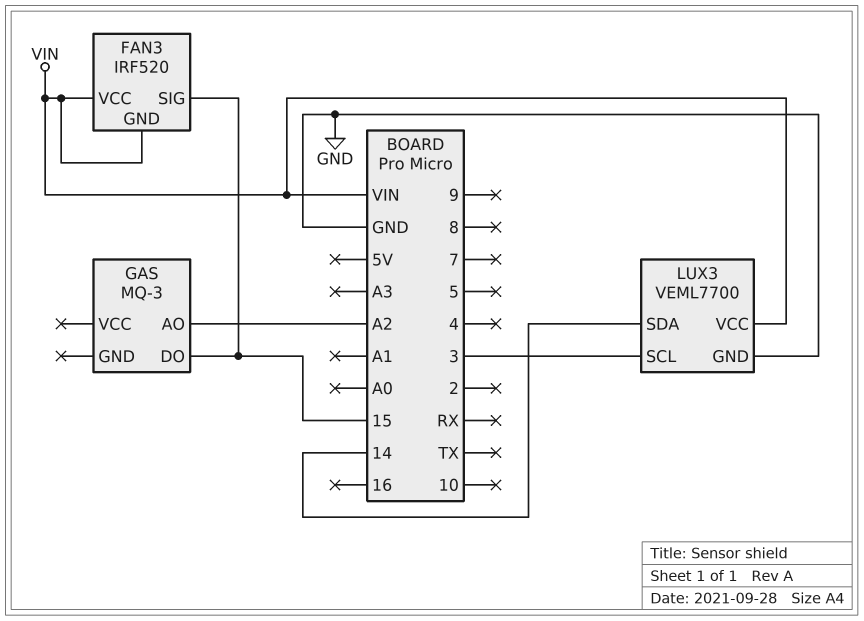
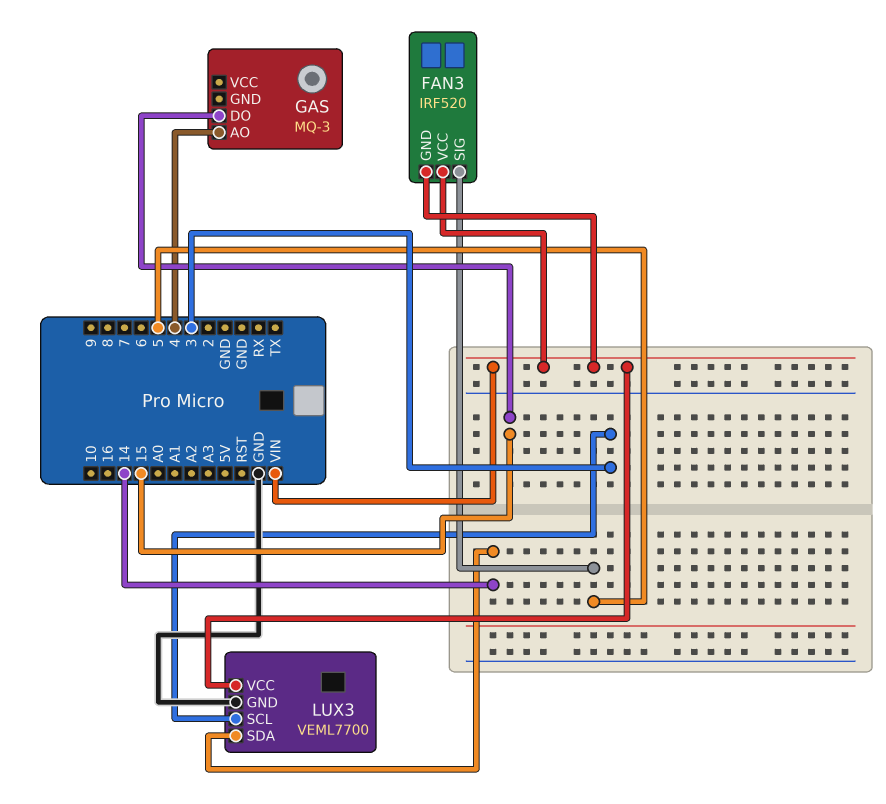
FAN3 pin SIG: 15 -> 5
GAS pin AO: A2 -> 4

